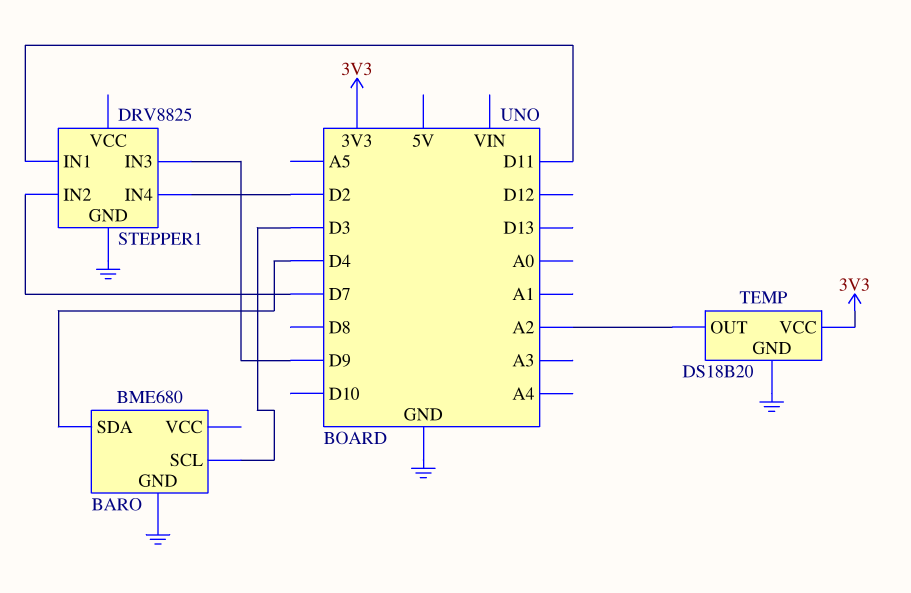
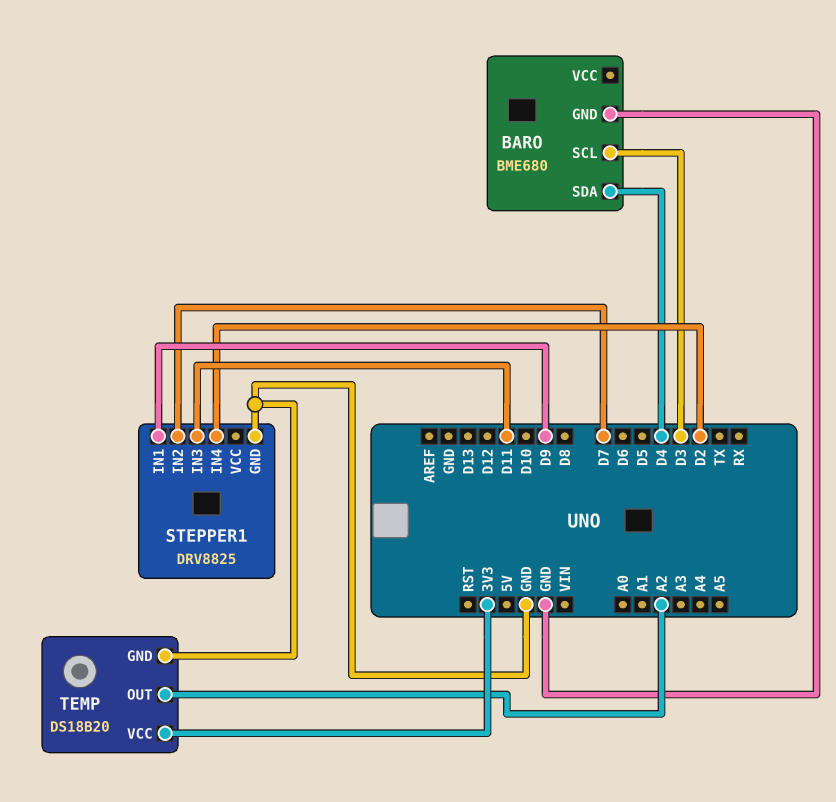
STEPPER1 pin IN1: D11 -> D9
STEPPER1 pin IN3: D9 -> D11

